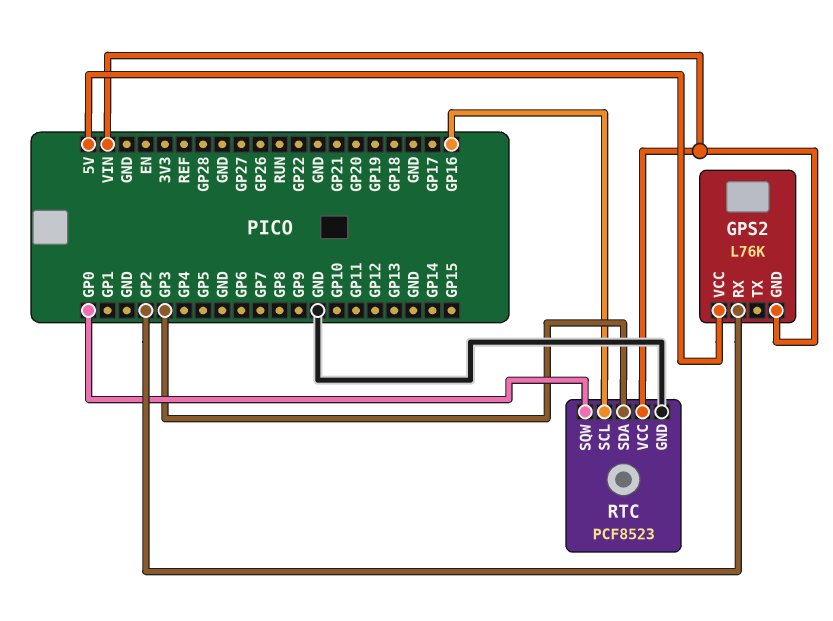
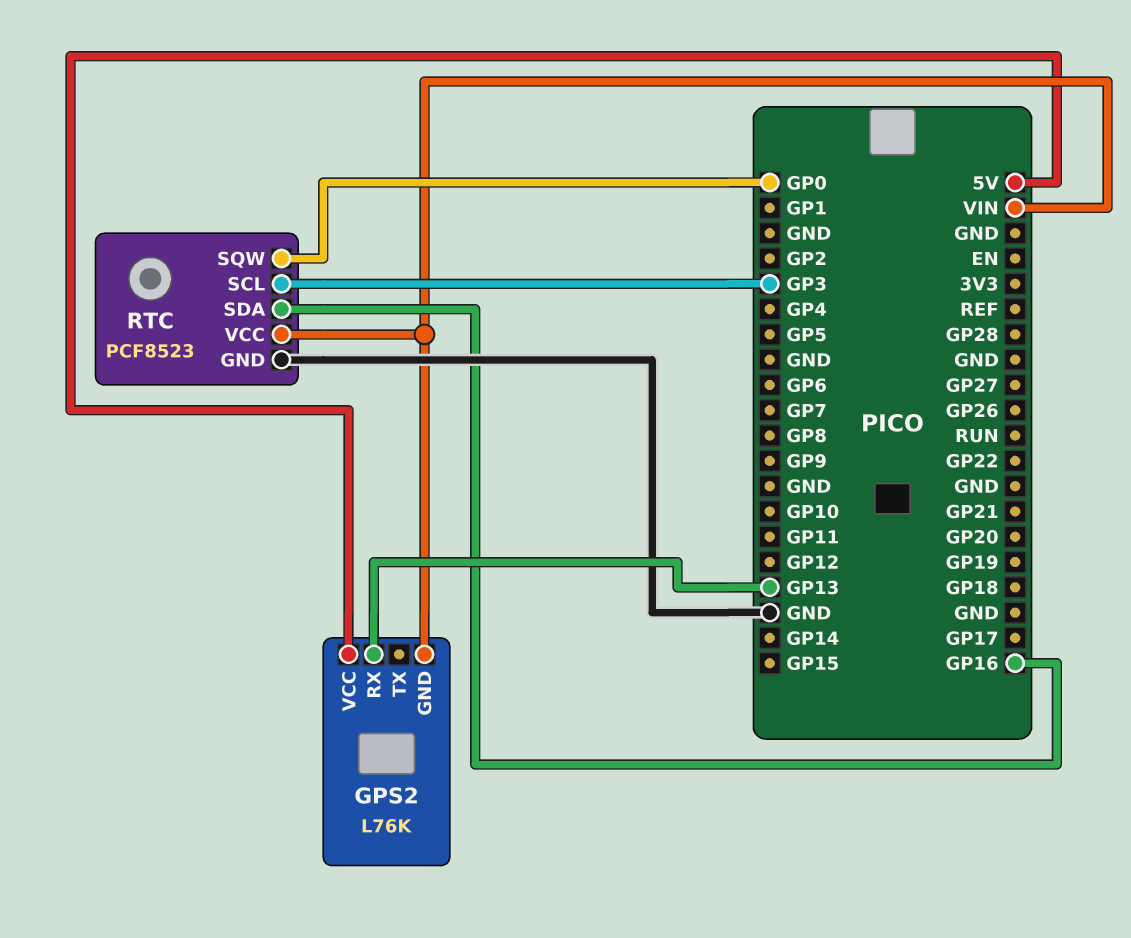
GPS2 pin RX: GP2 -> GP13
RTC pin SCL: GP16 -> GP3
RTC pin SDA: GP3 -> GP16

